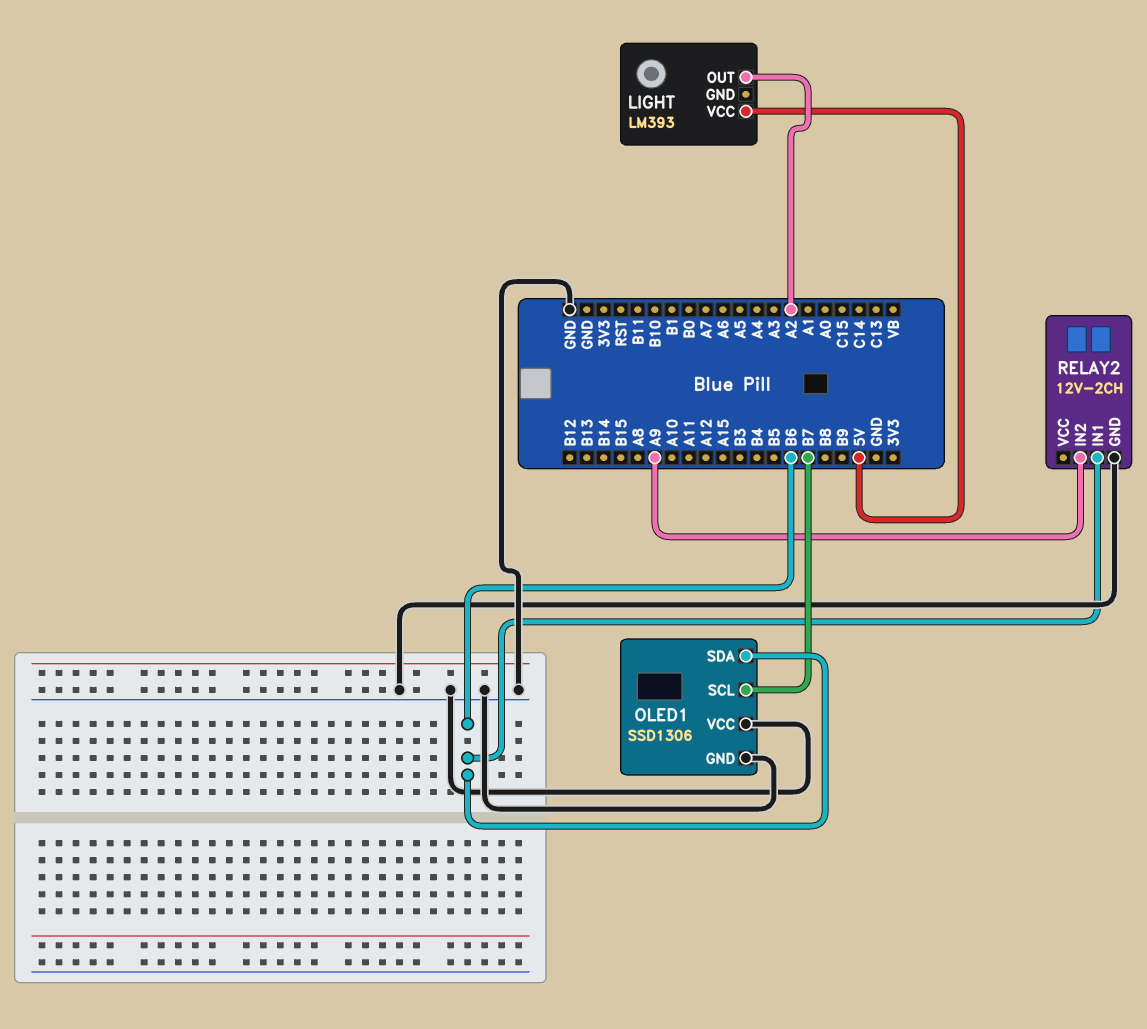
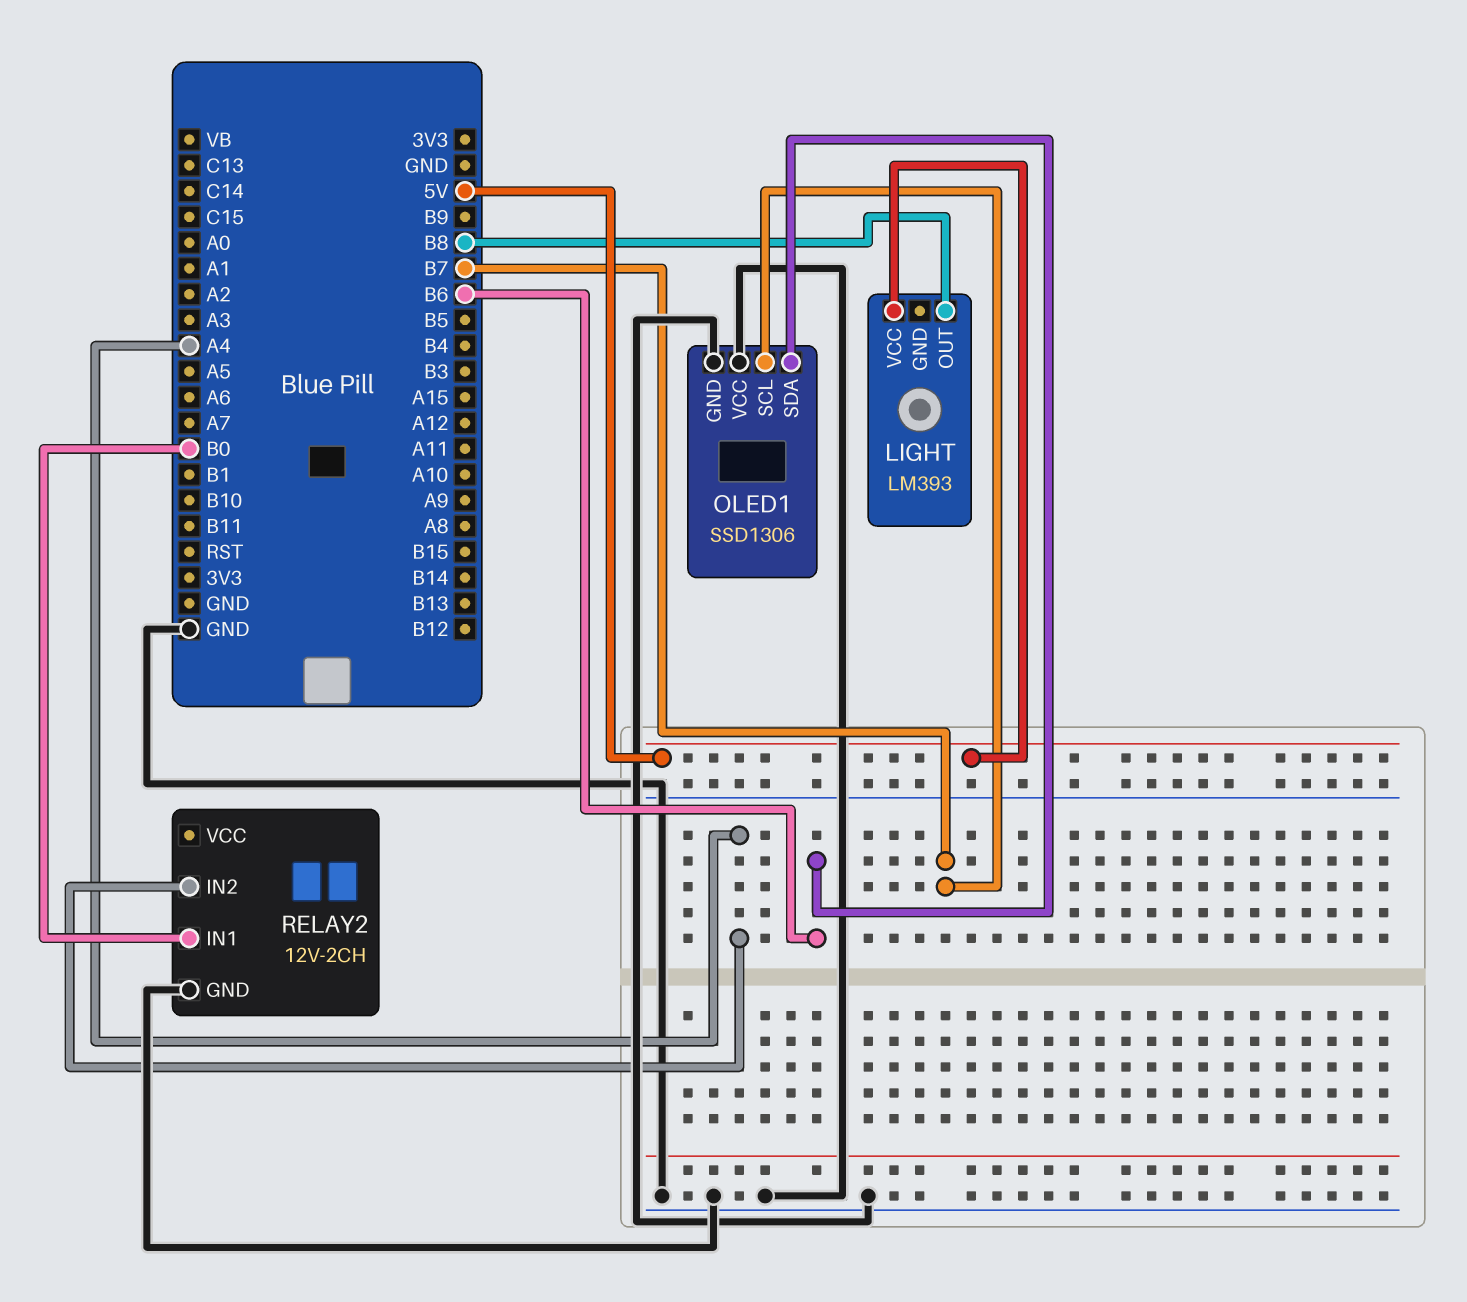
LIGHT pin OUT: A2 -> B8
RELAY2 pin IN1: B6 -> B0
RELAY2 pin IN2: A9 -> A4

